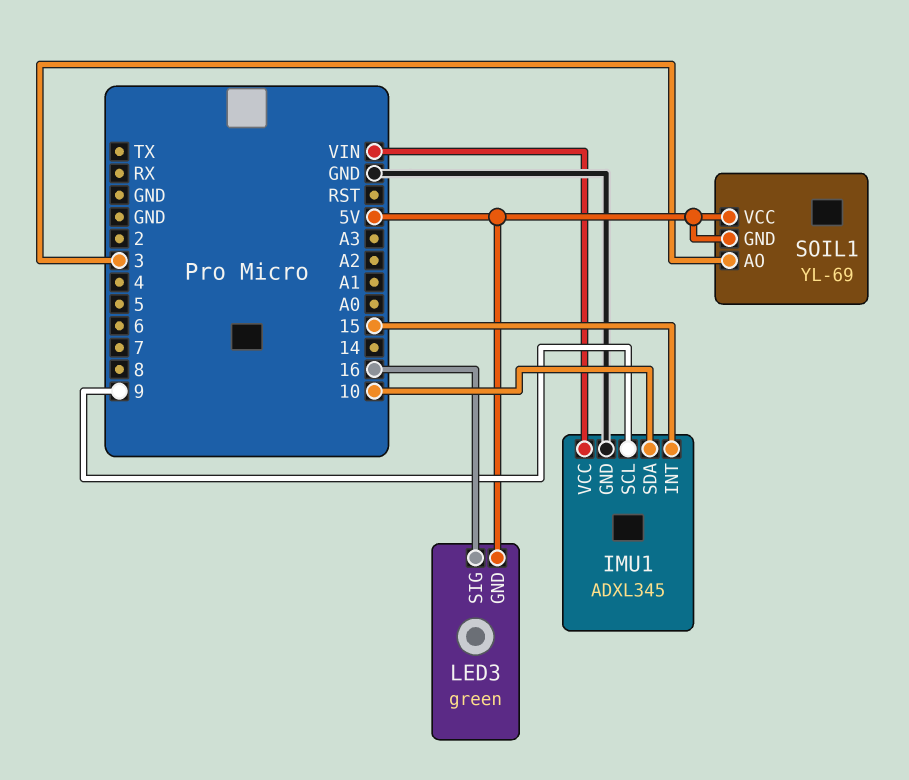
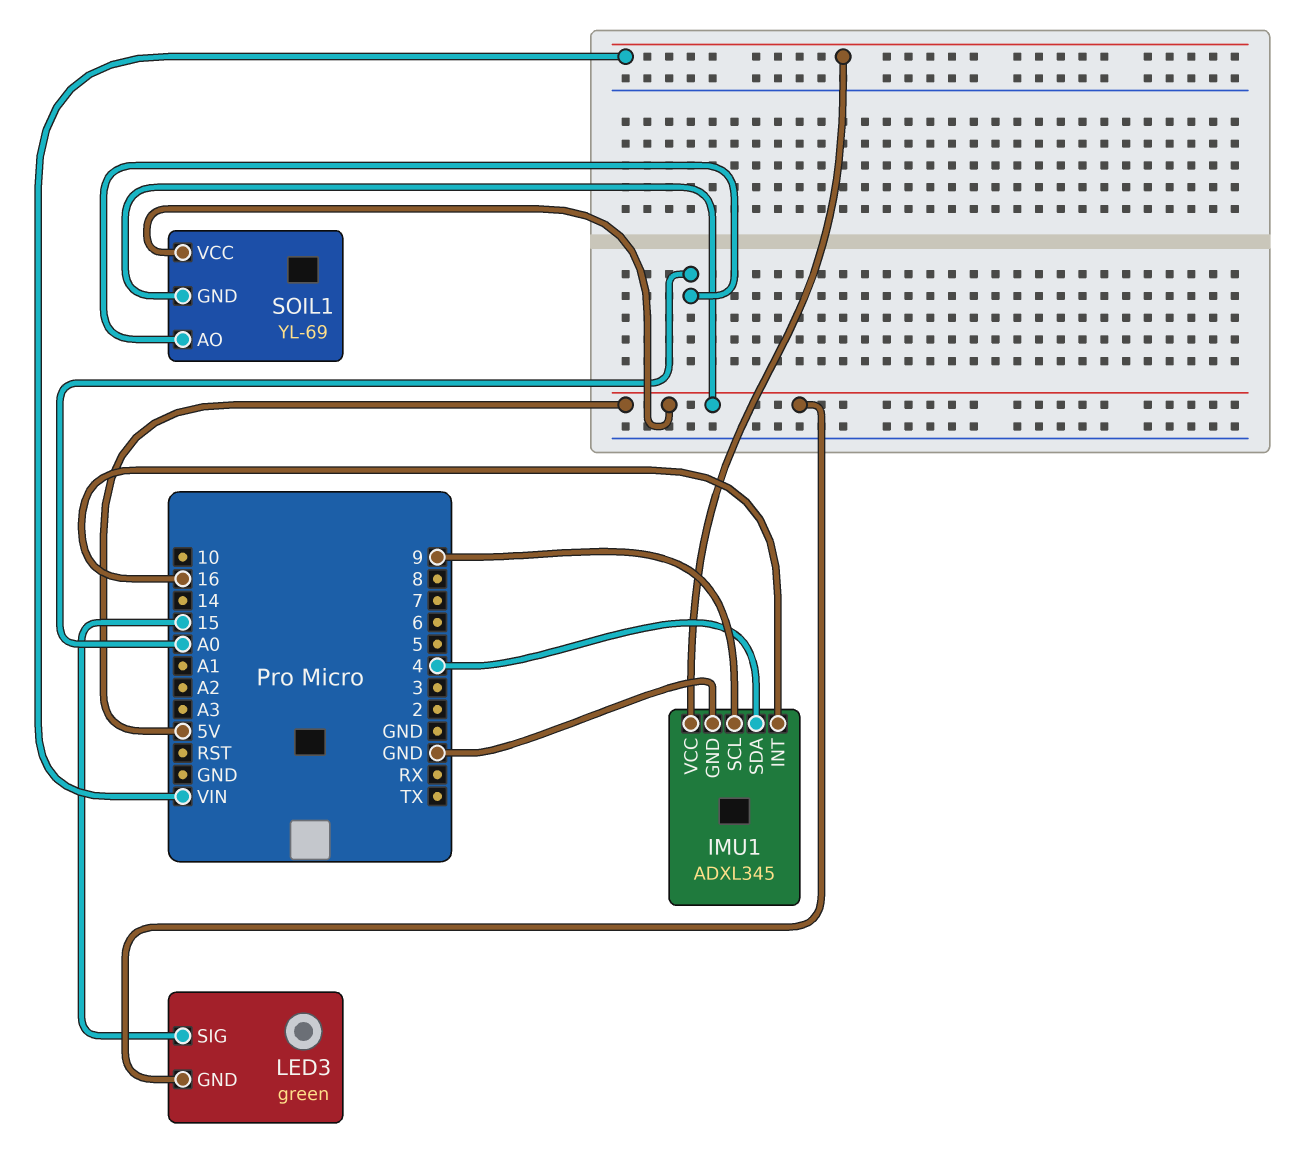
IMU1 pin INT: 15 -> 16
IMU1 pin SDA: 10 -> 4
LED3 pin SIG: 16 -> 15
SOIL1 pin AO: 3 -> A0

